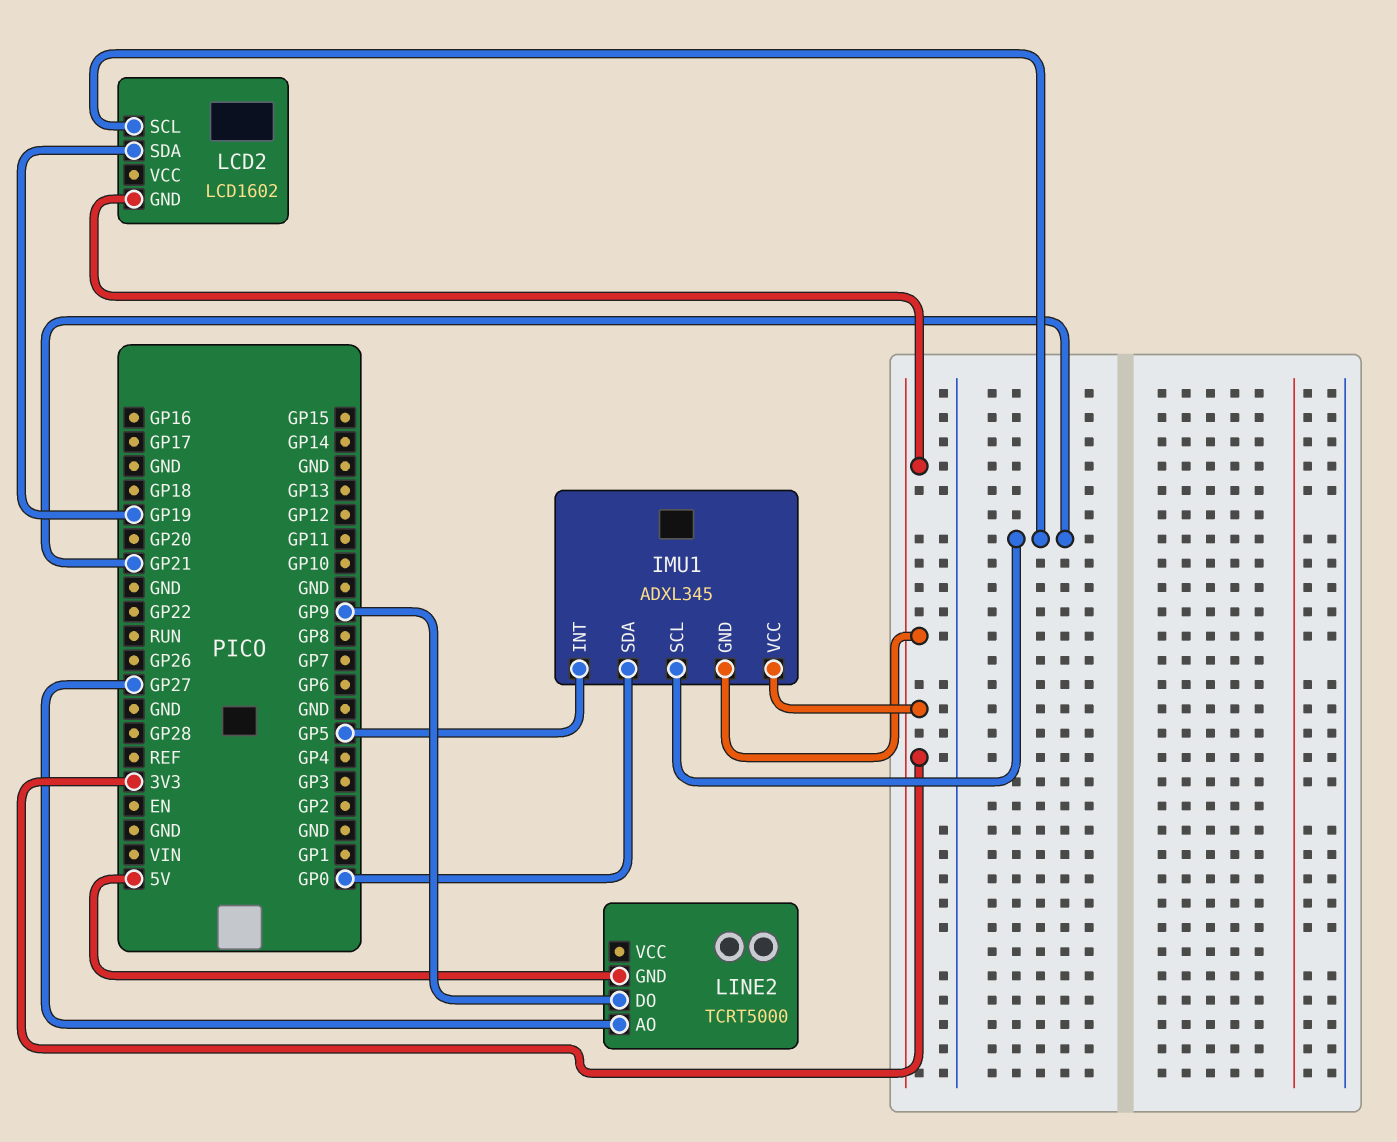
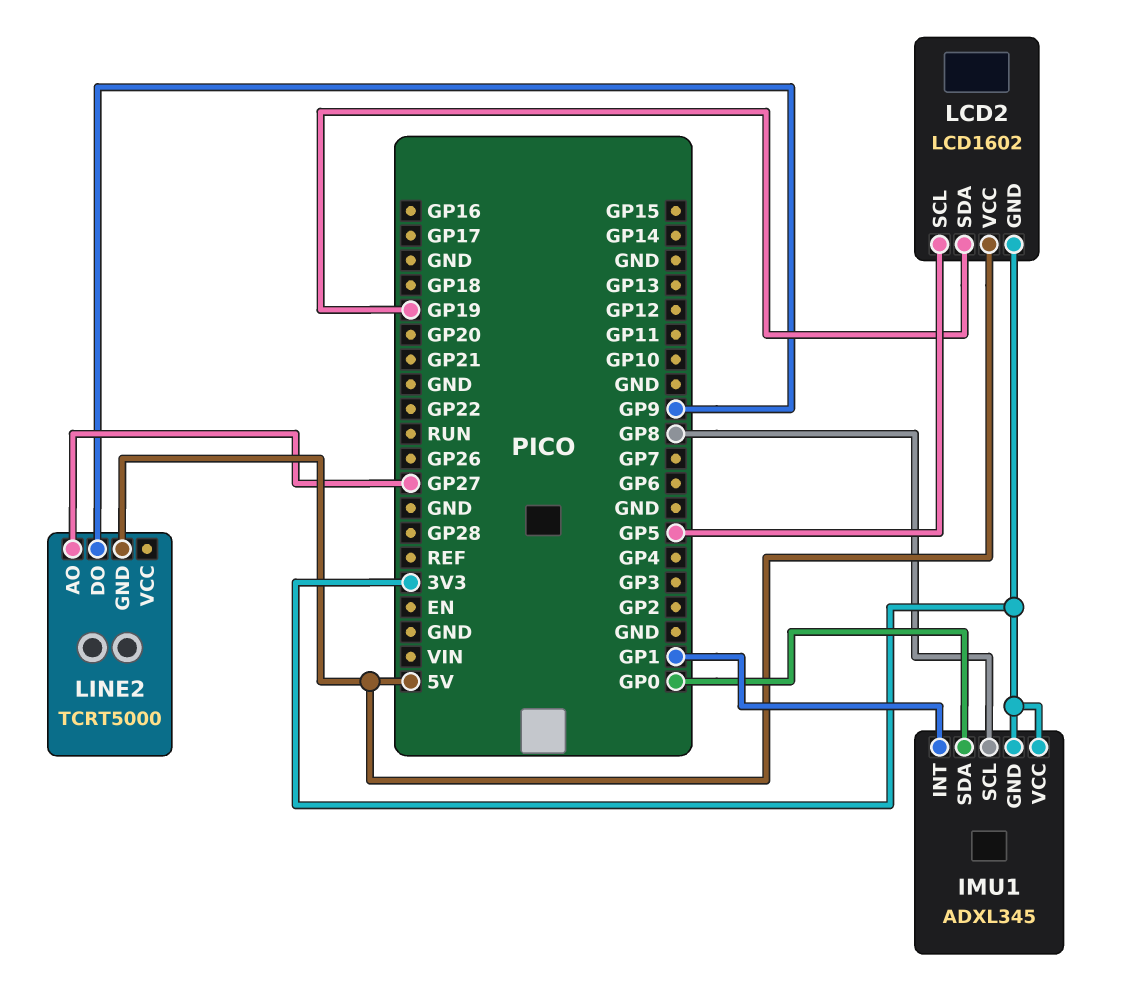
IMU1 pin INT: GP5 -> GP1
IMU1 pin SCL: GP21 -> GP8
LCD2 pin SCL: GP21 -> GP5
LCD2 pin VCC: none -> 5V

